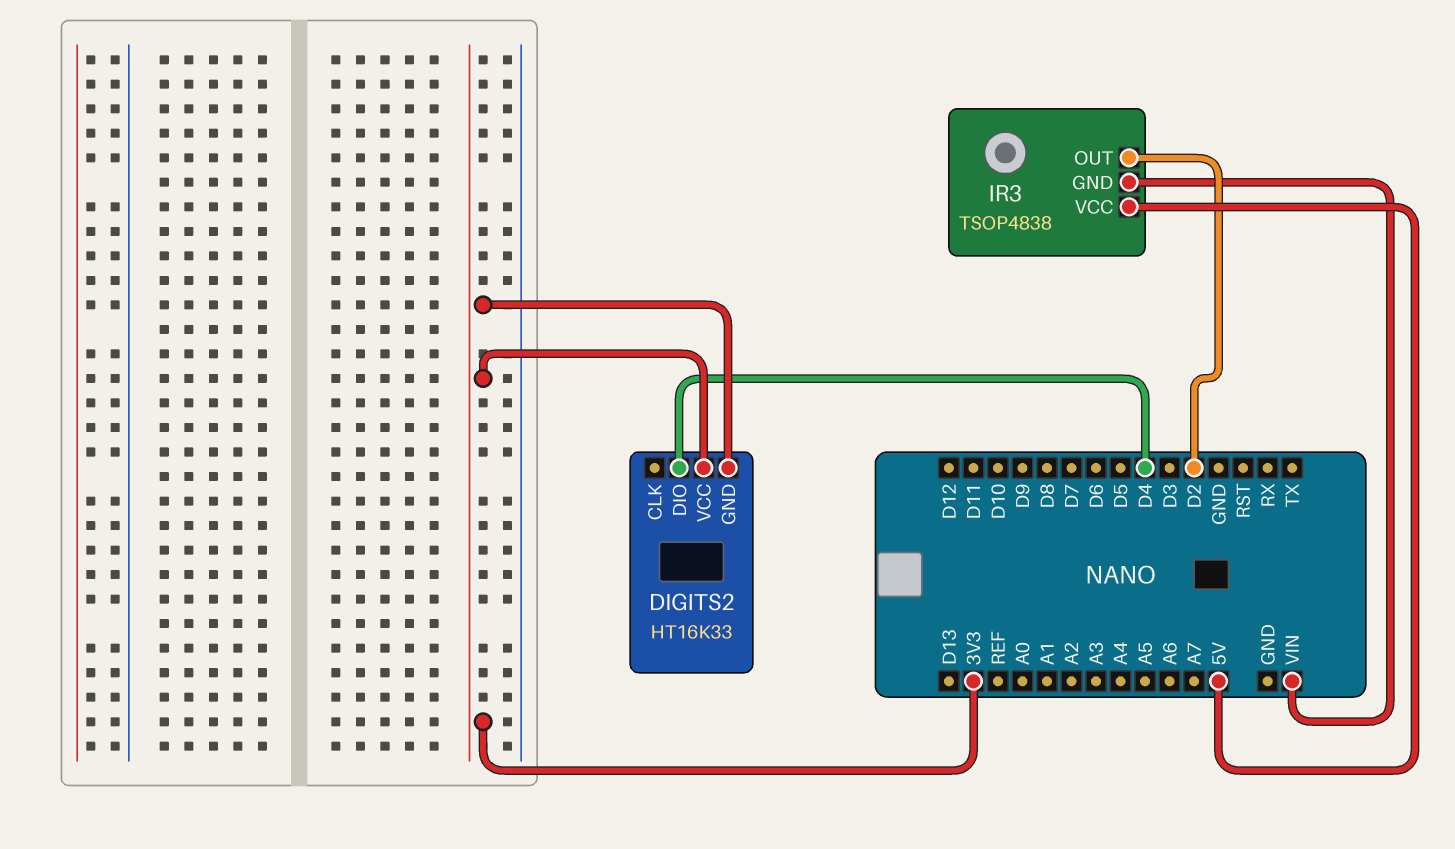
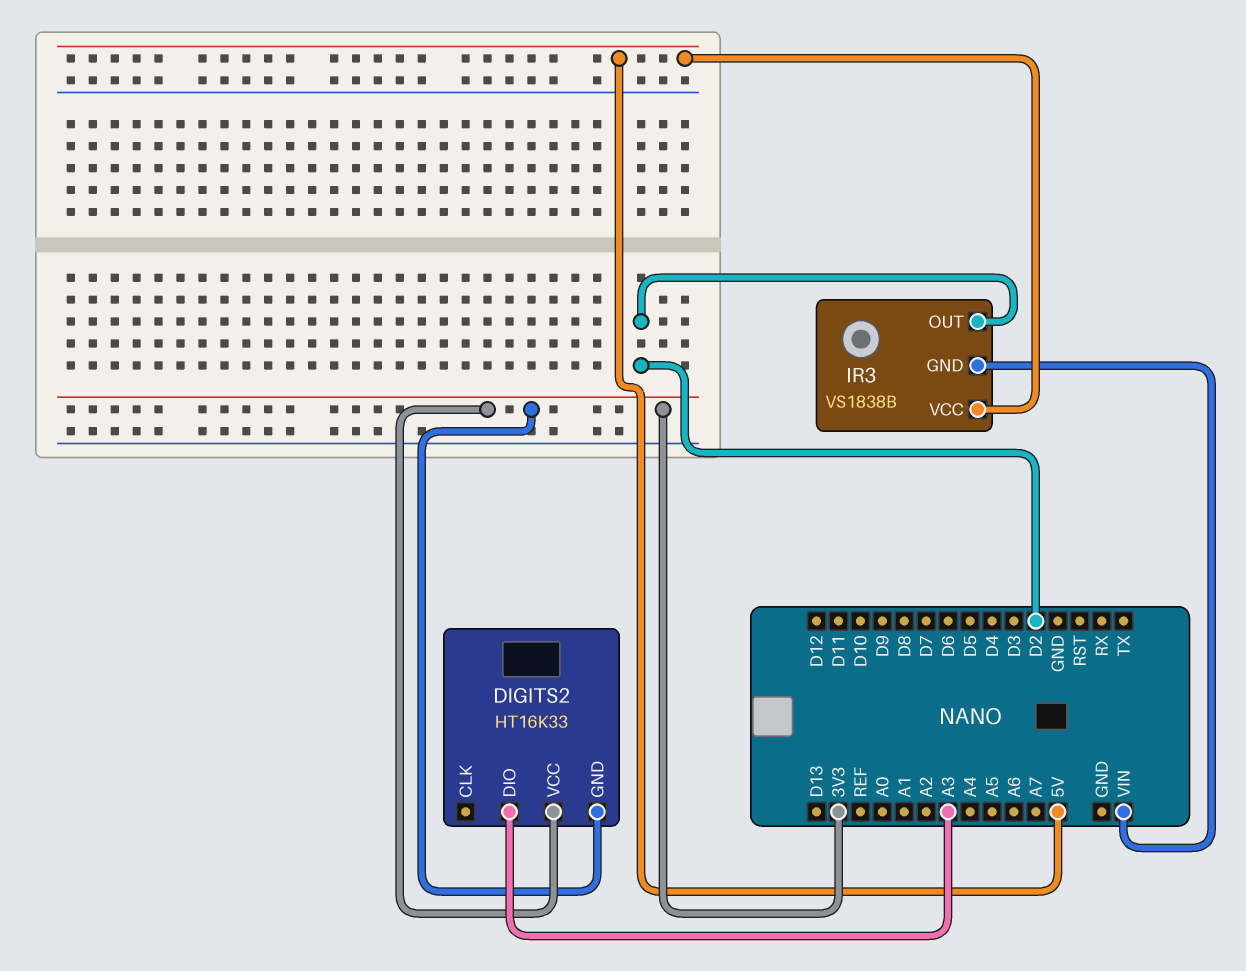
DIGITS2 pin DIO: D4 -> A3
IR3: TSOP4838 -> VS1838B

